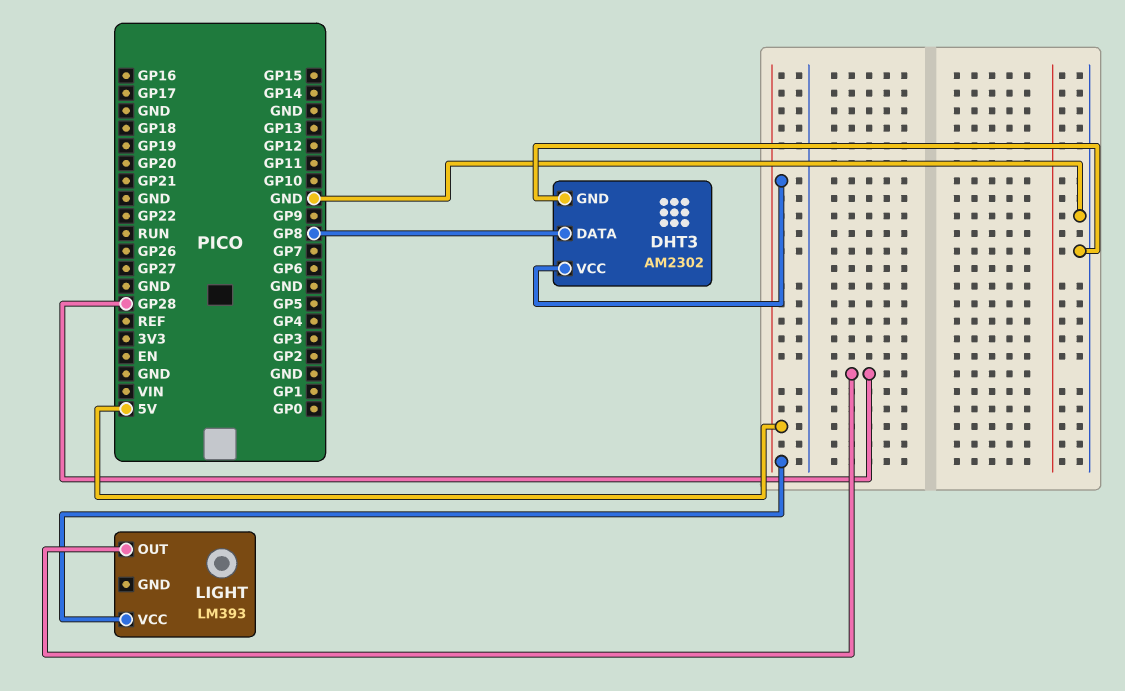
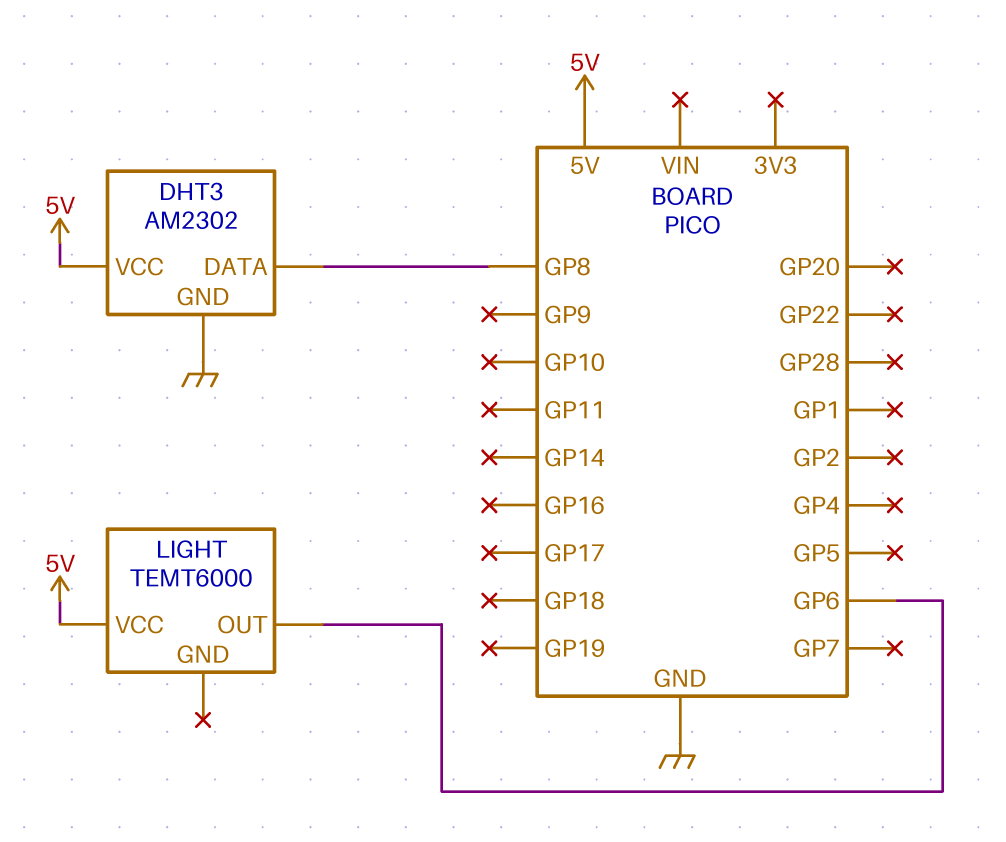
LIGHT: LM393 -> TEMT6000
LIGHT pin OUT: GP28 -> GP6

